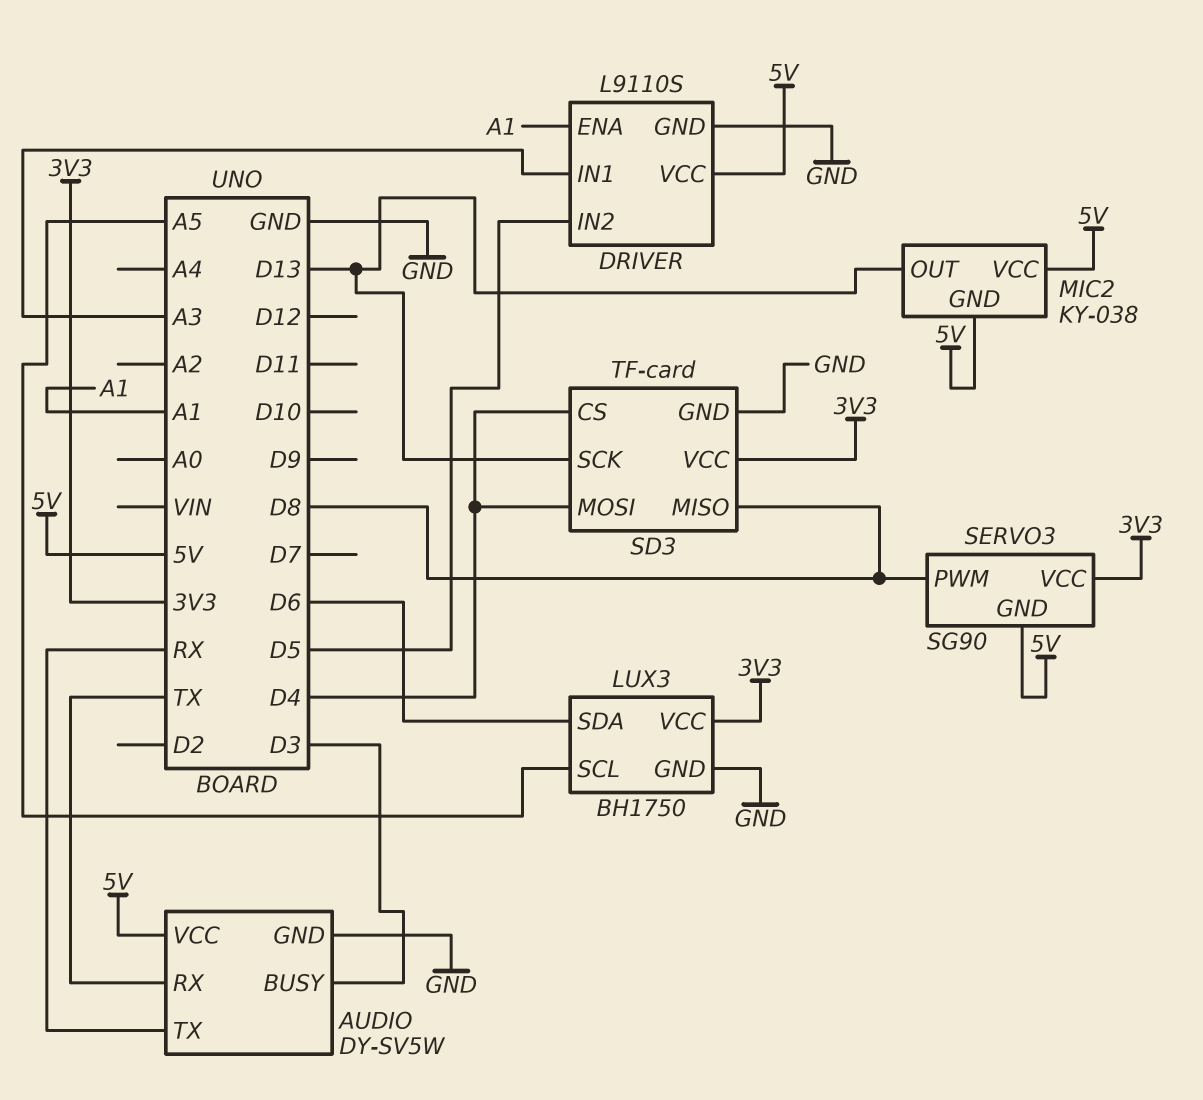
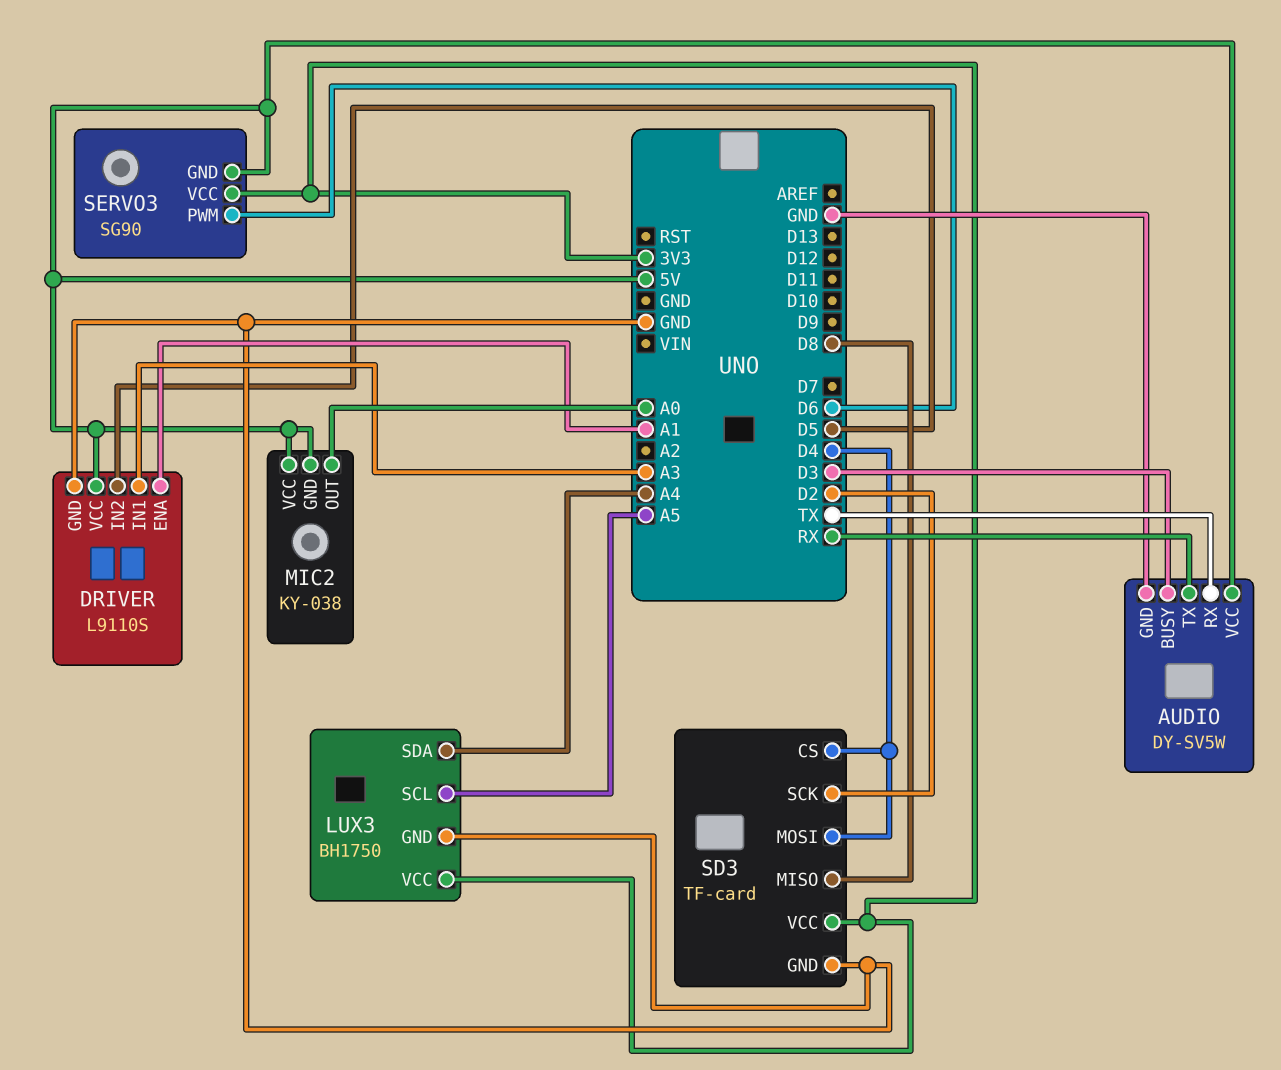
LUX3 pin SDA: D6 -> A4
MIC2 pin OUT: D13 -> A0
SD3 pin SCK: D13 -> D2
SERVO3 pin PWM: D8 -> D6

